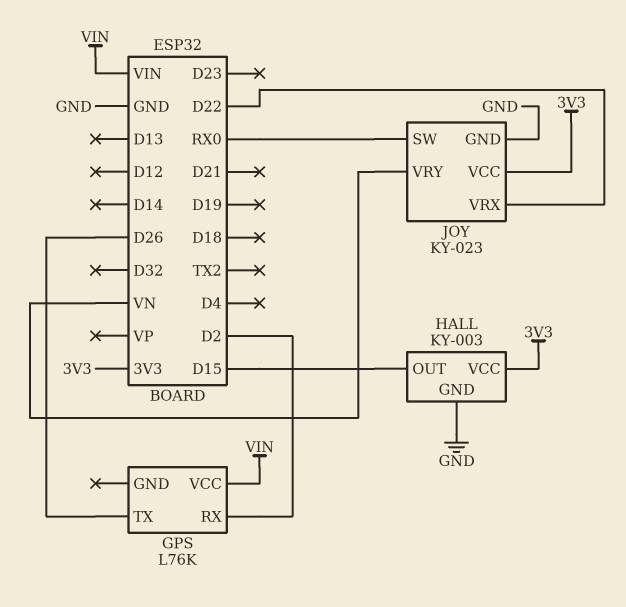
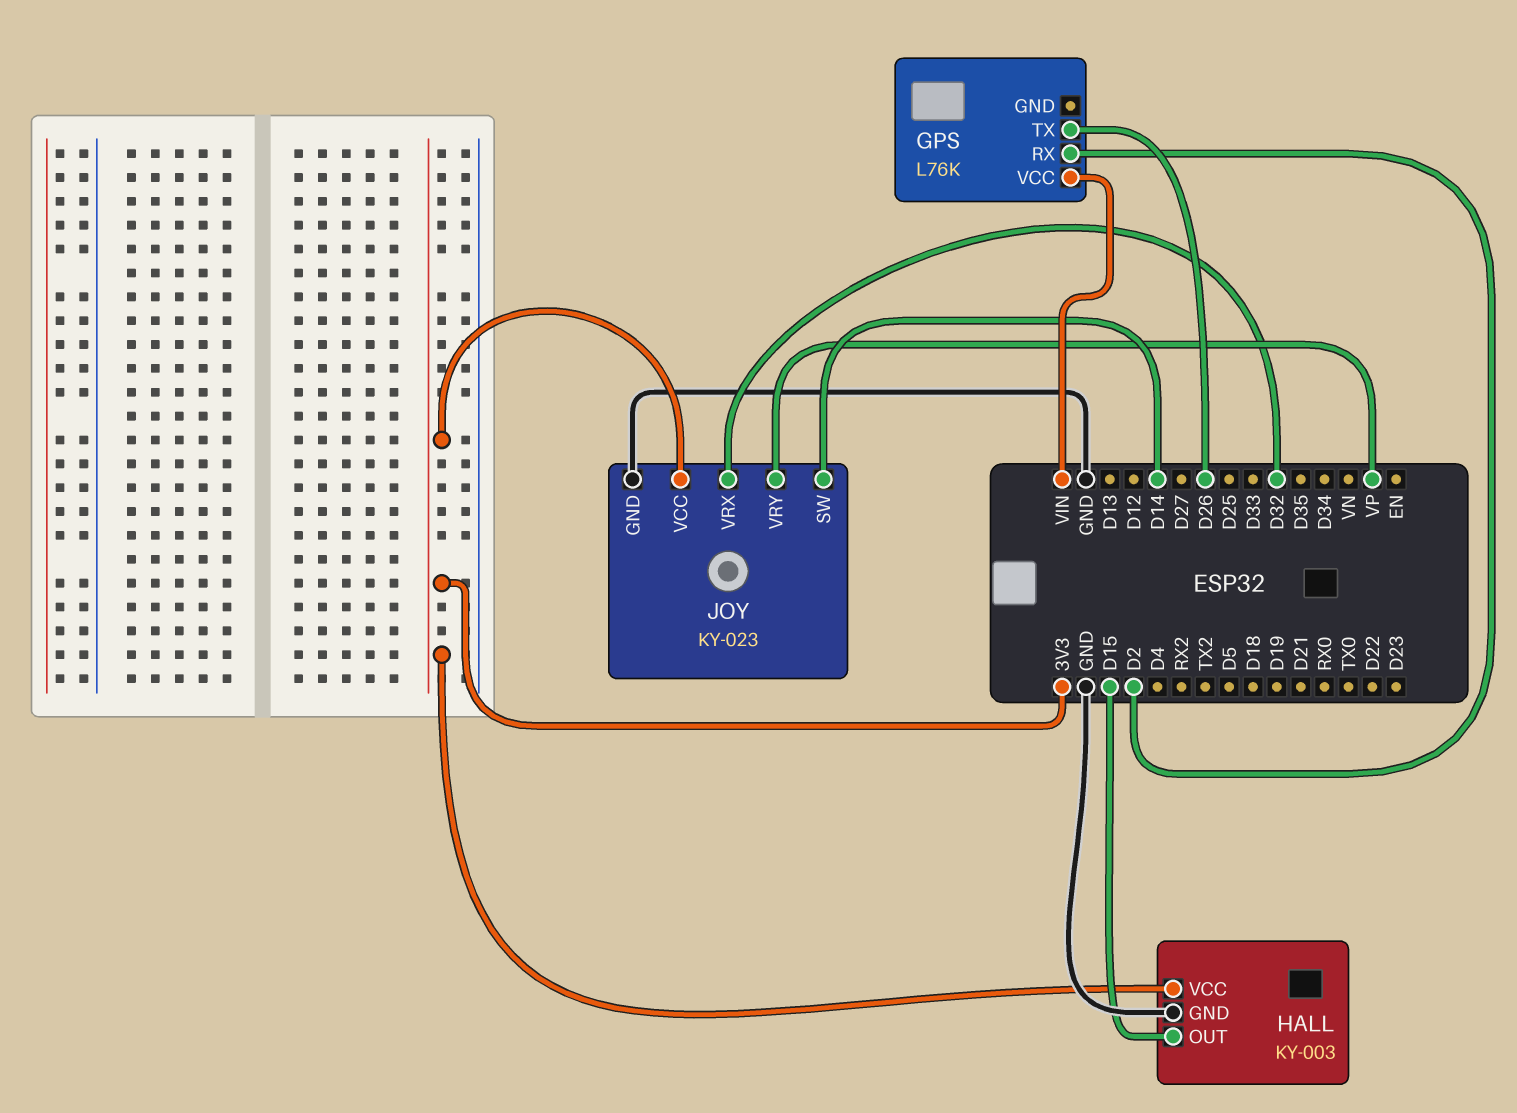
JOY pin SW: RX0 -> D14
JOY pin VRX: D22 -> D32
JOY pin VRY: VN -> VP

